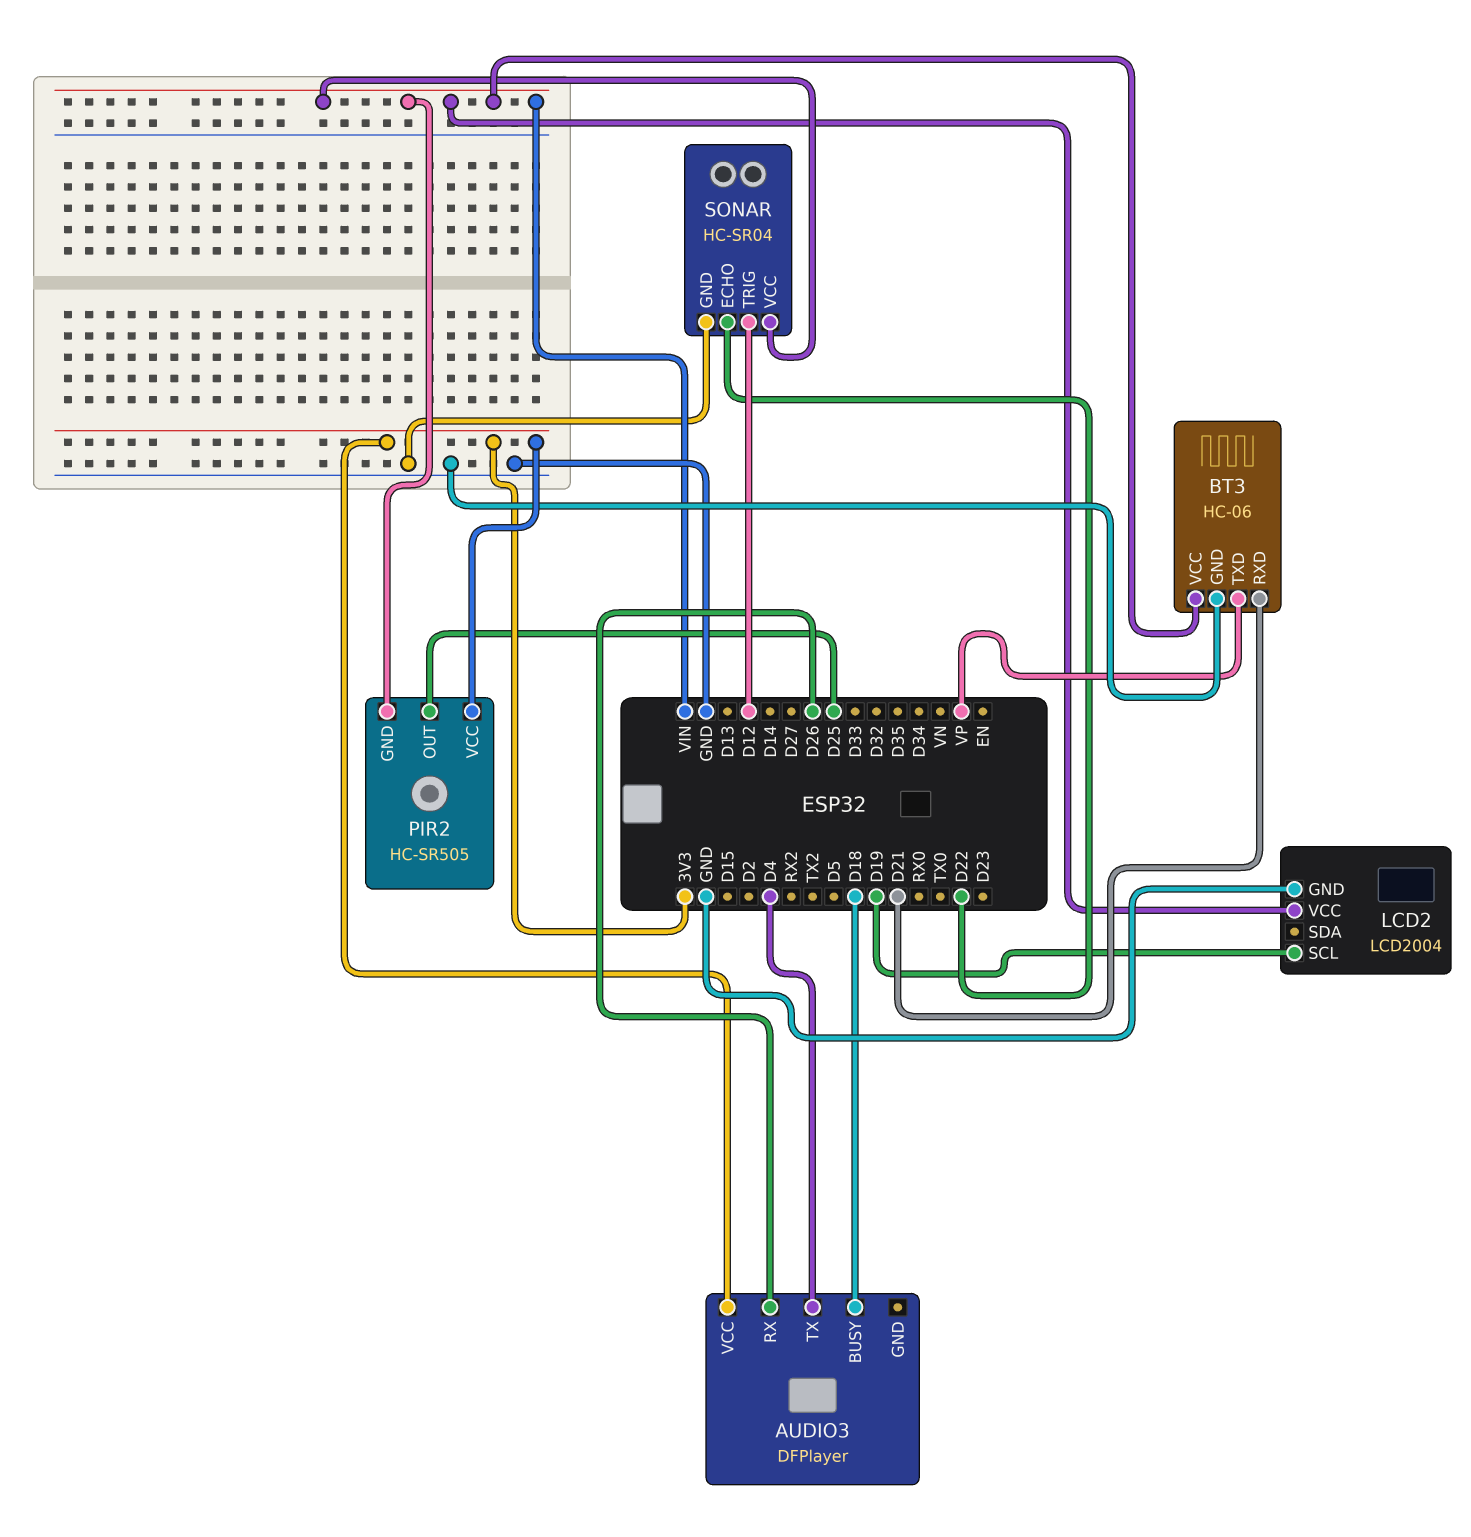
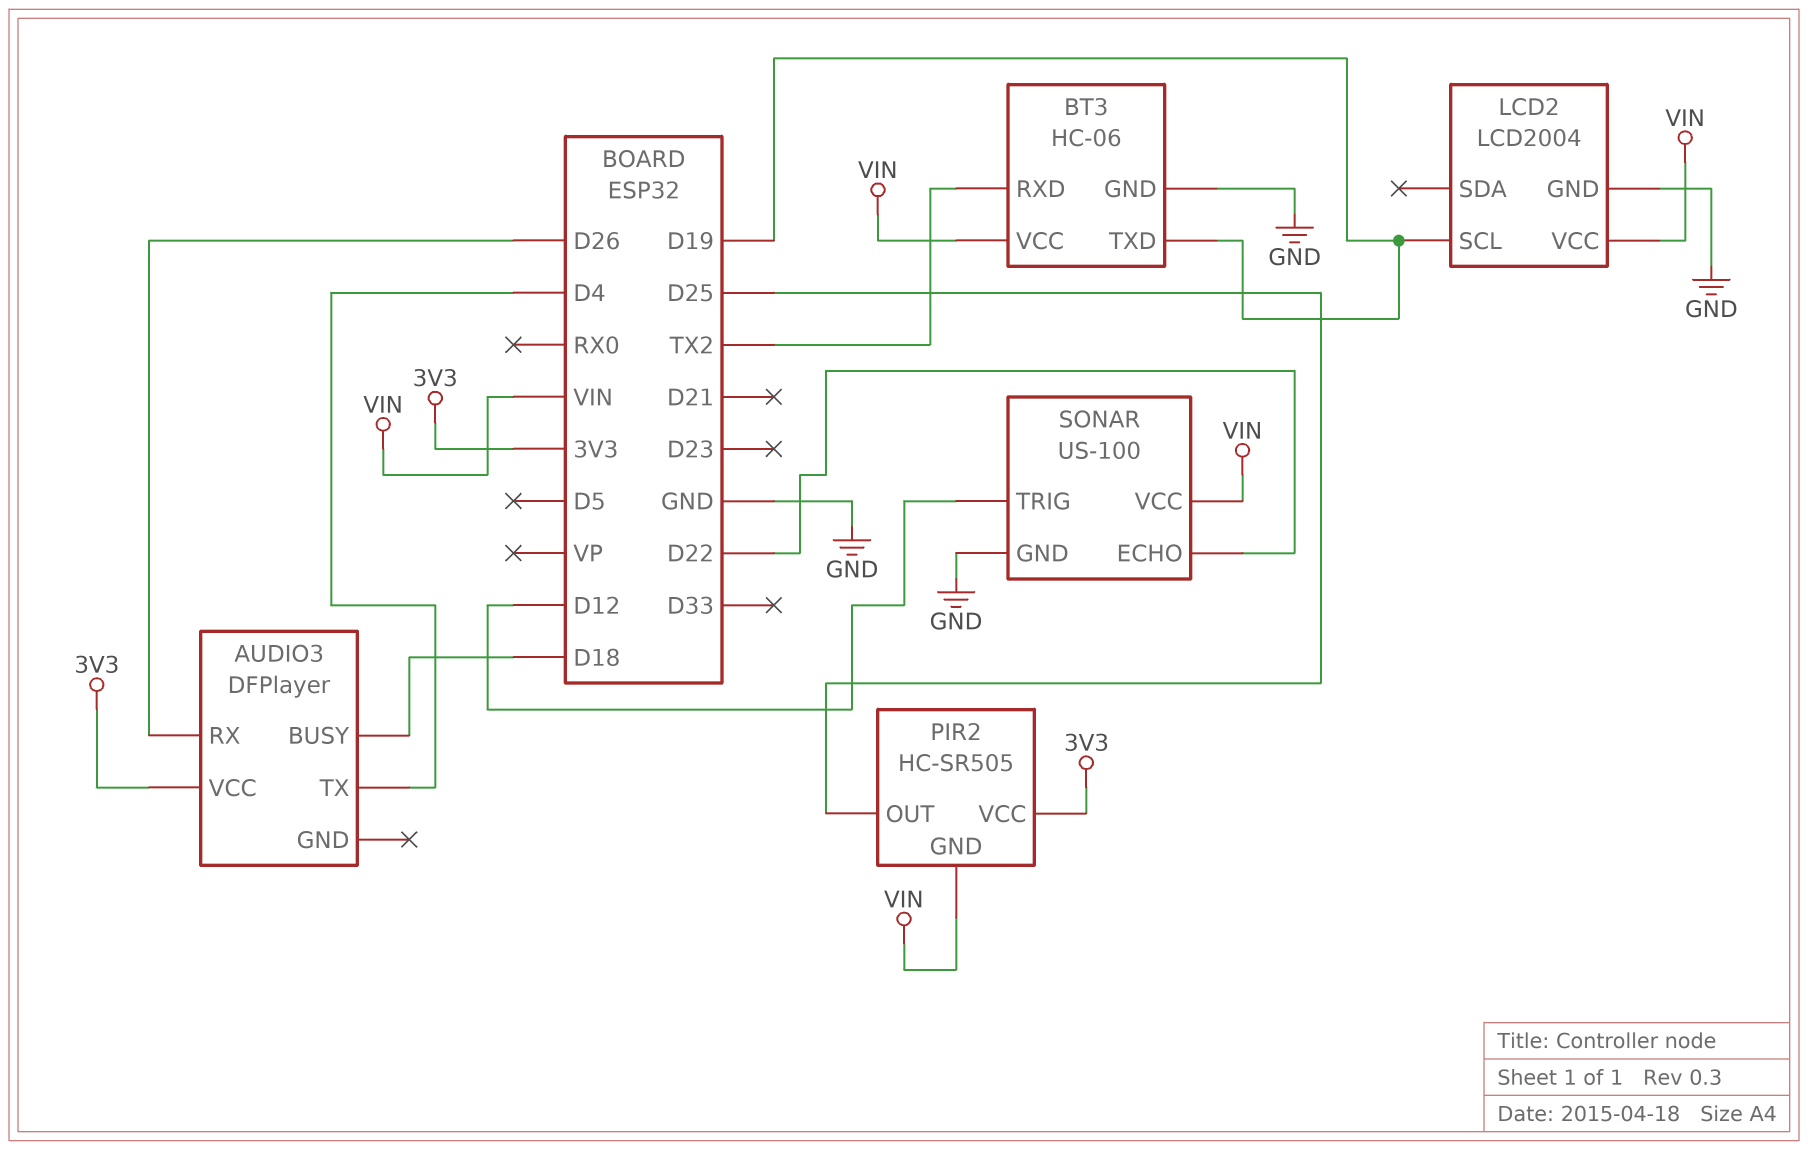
BT3 pin RXD: D21 -> TX2
BT3 pin TXD: VP -> D19
SONAR: HC-SR04 -> US-100

